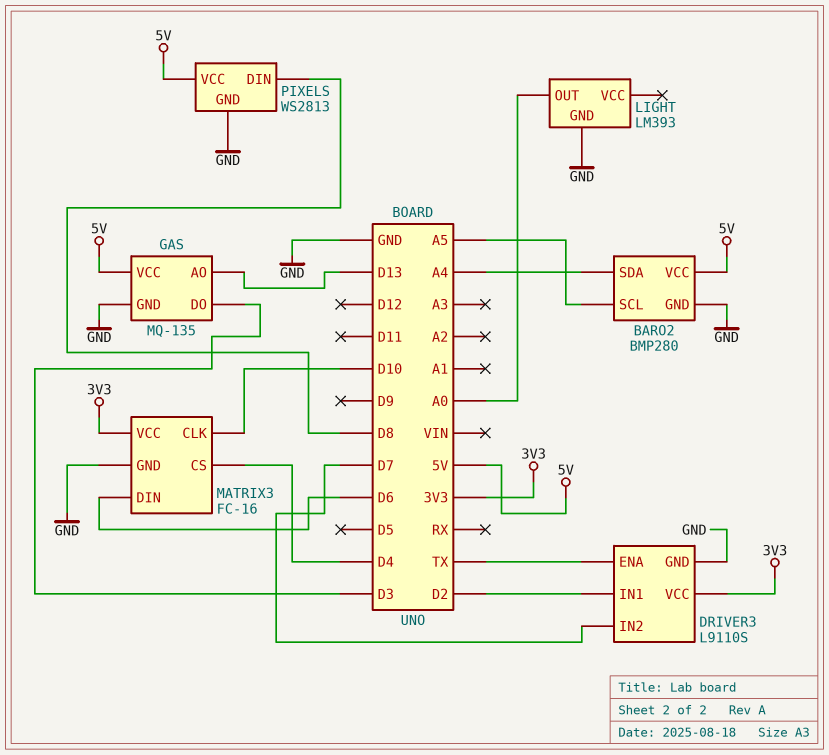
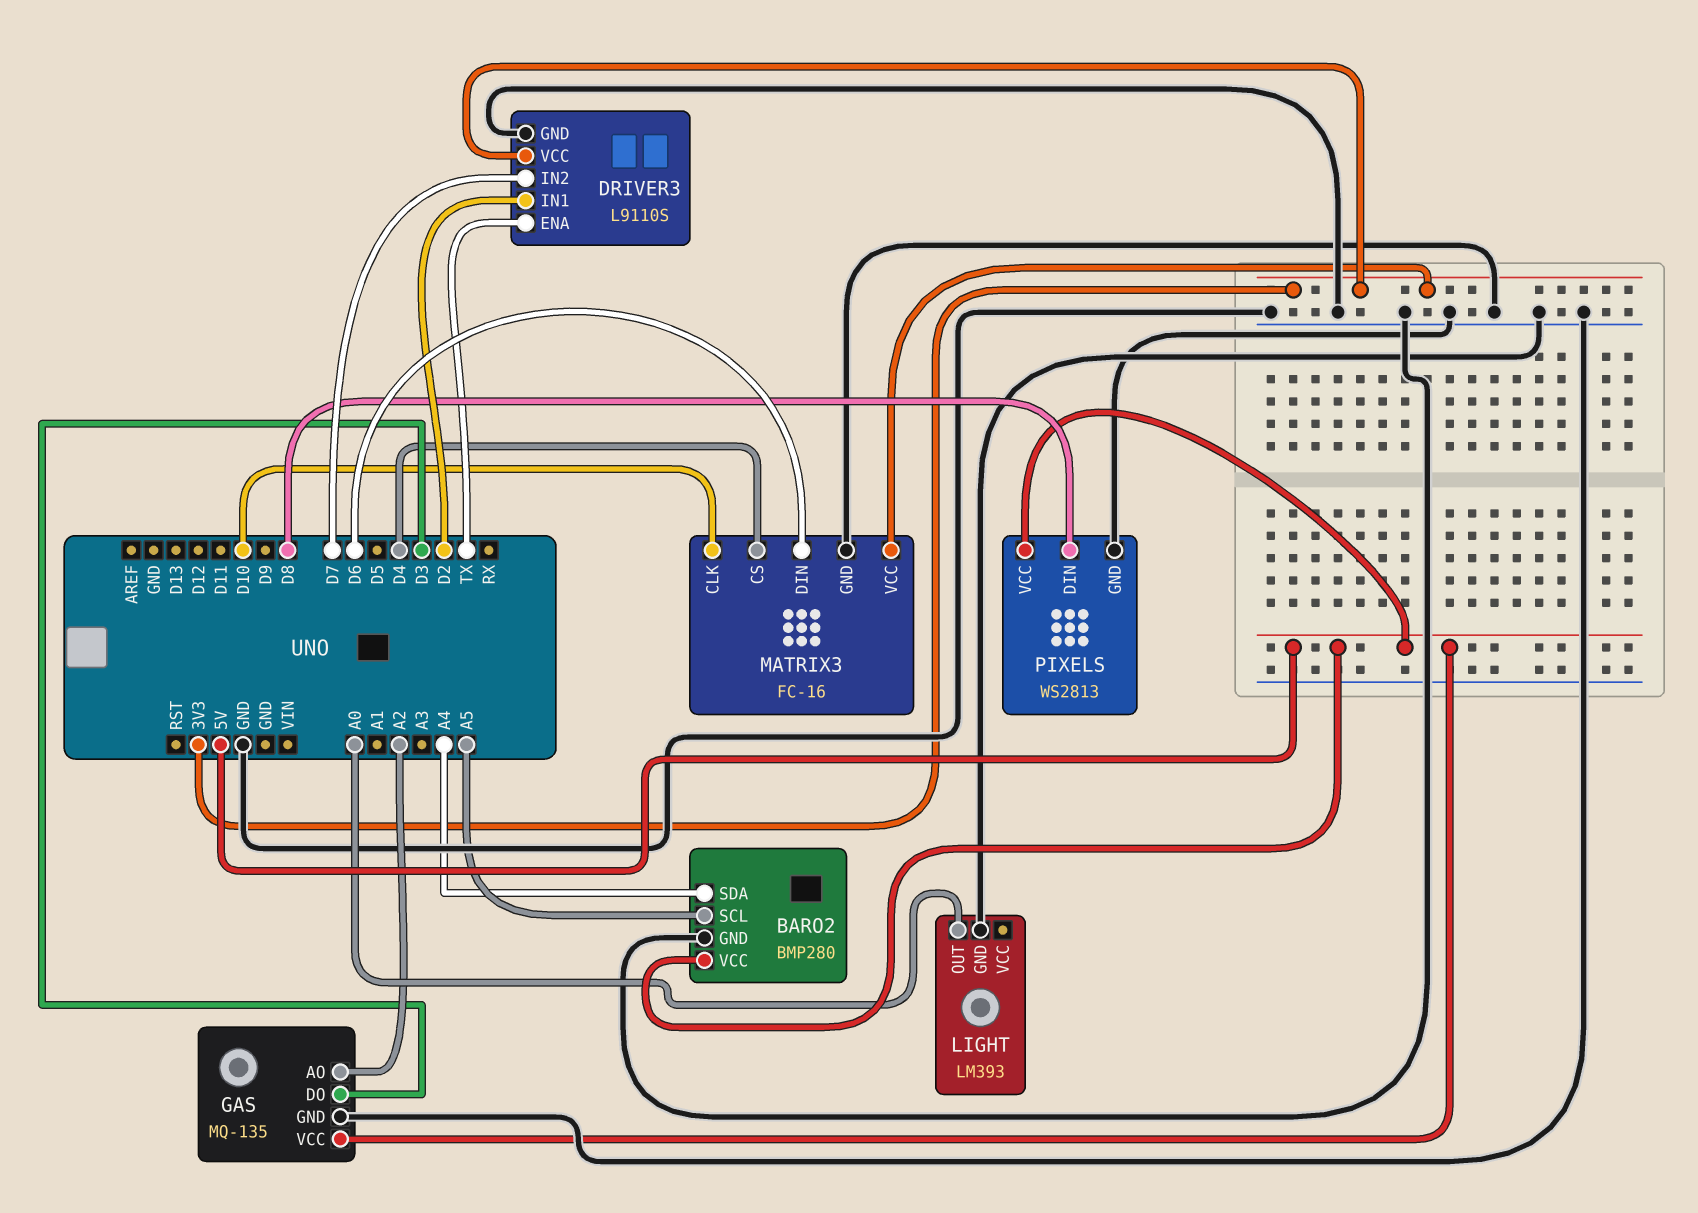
GAS pin AO: D13 -> A2

